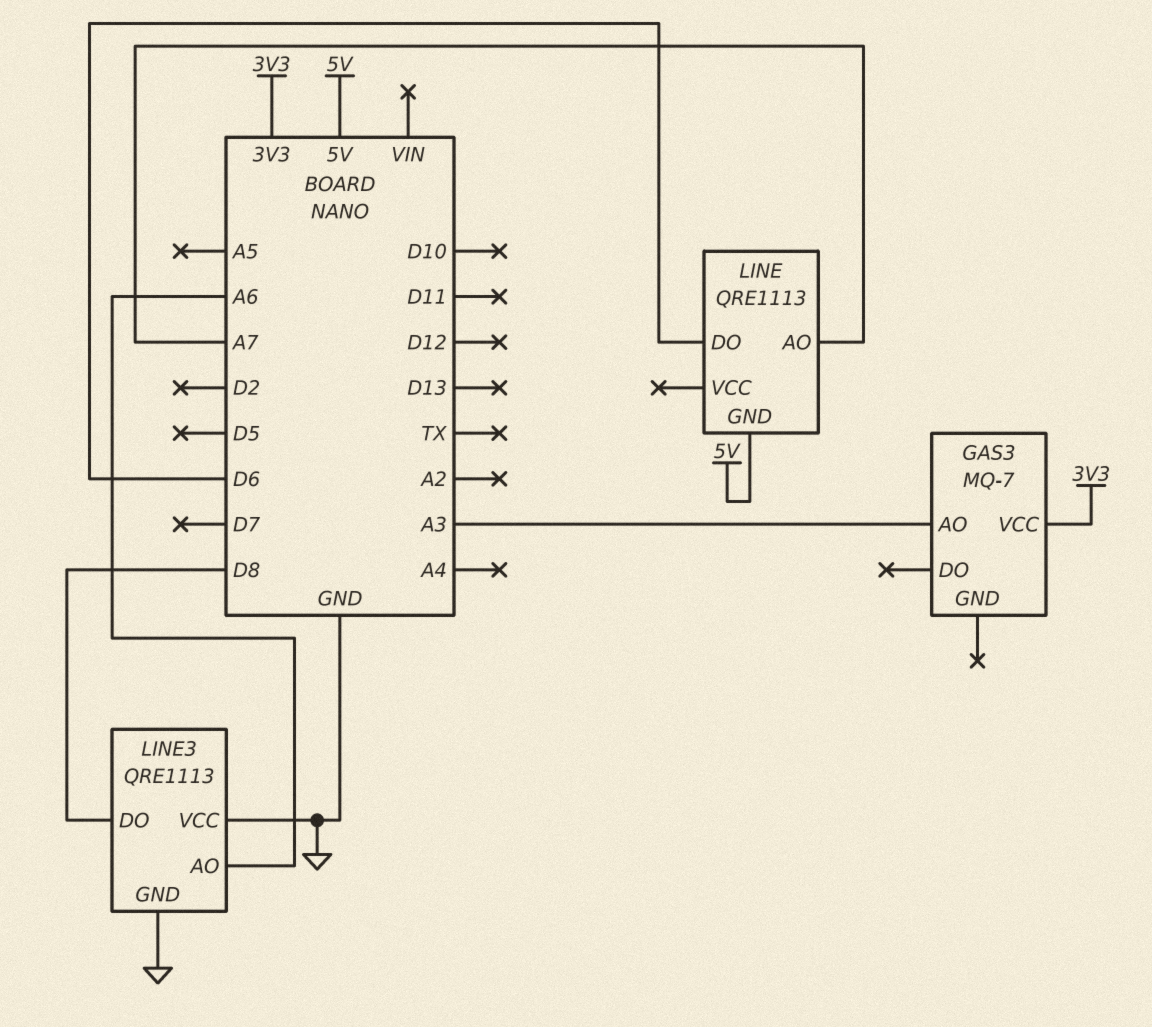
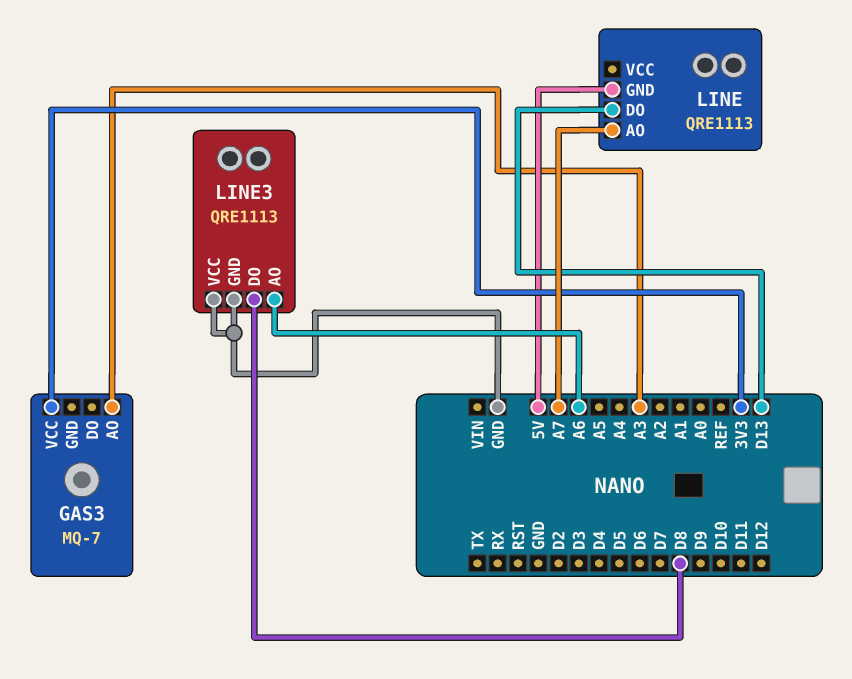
LINE pin DO: D6 -> D13

